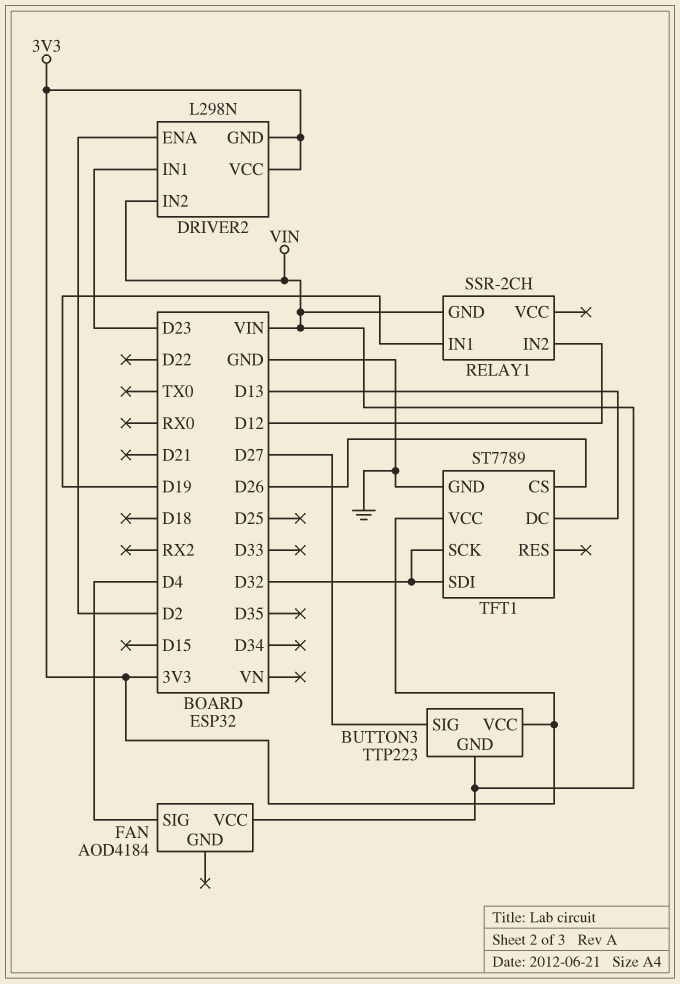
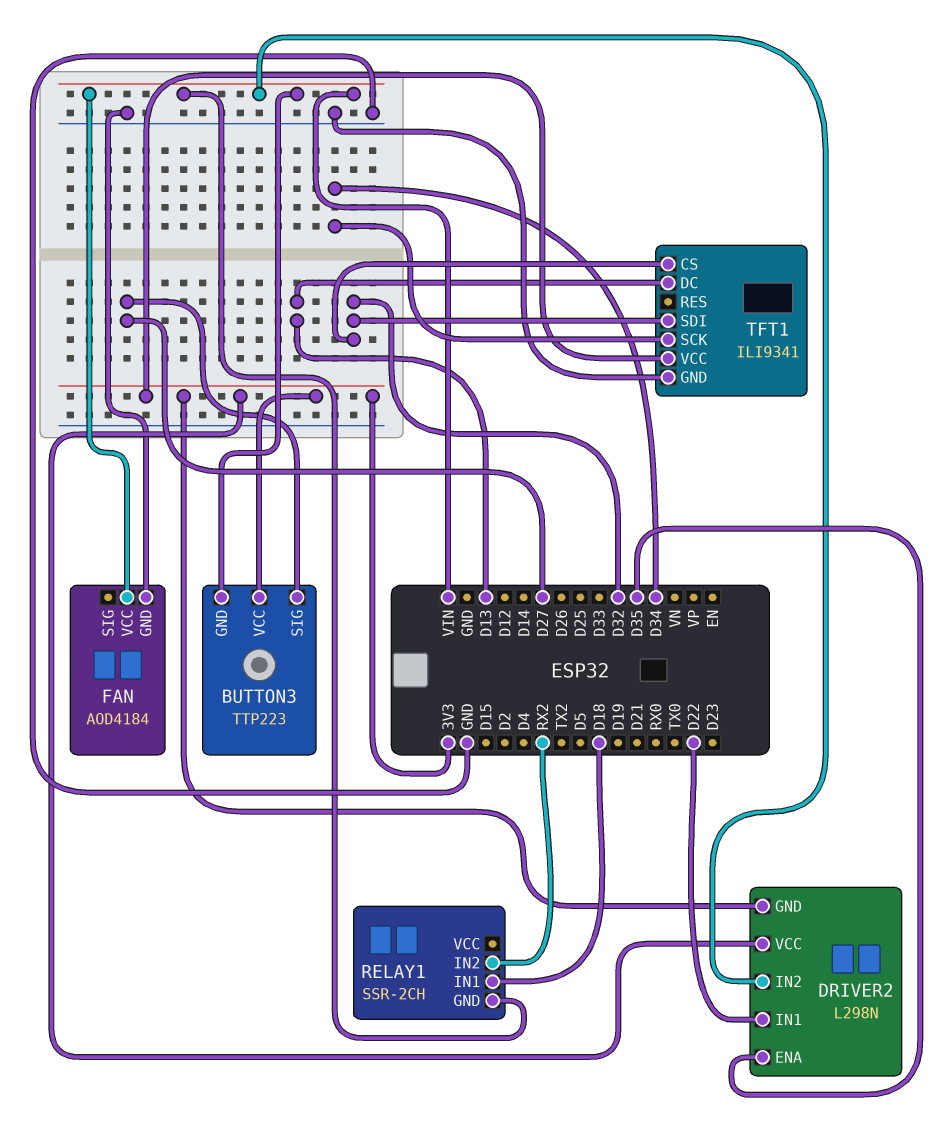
DRIVER2 pin ENA: D2 -> D35
DRIVER2 pin IN1: D23 -> D22
FAN pin GND: none -> GND
FAN pin SIG: D4 -> none
RELAY1 pin IN1: D19 -> D18
RELAY1 pin IN2: D12 -> RX2
TFT1: ST7789 -> ILI9341
TFT1 pin CS: D26 -> D32
TFT1 pin SCK: D32 -> D34

